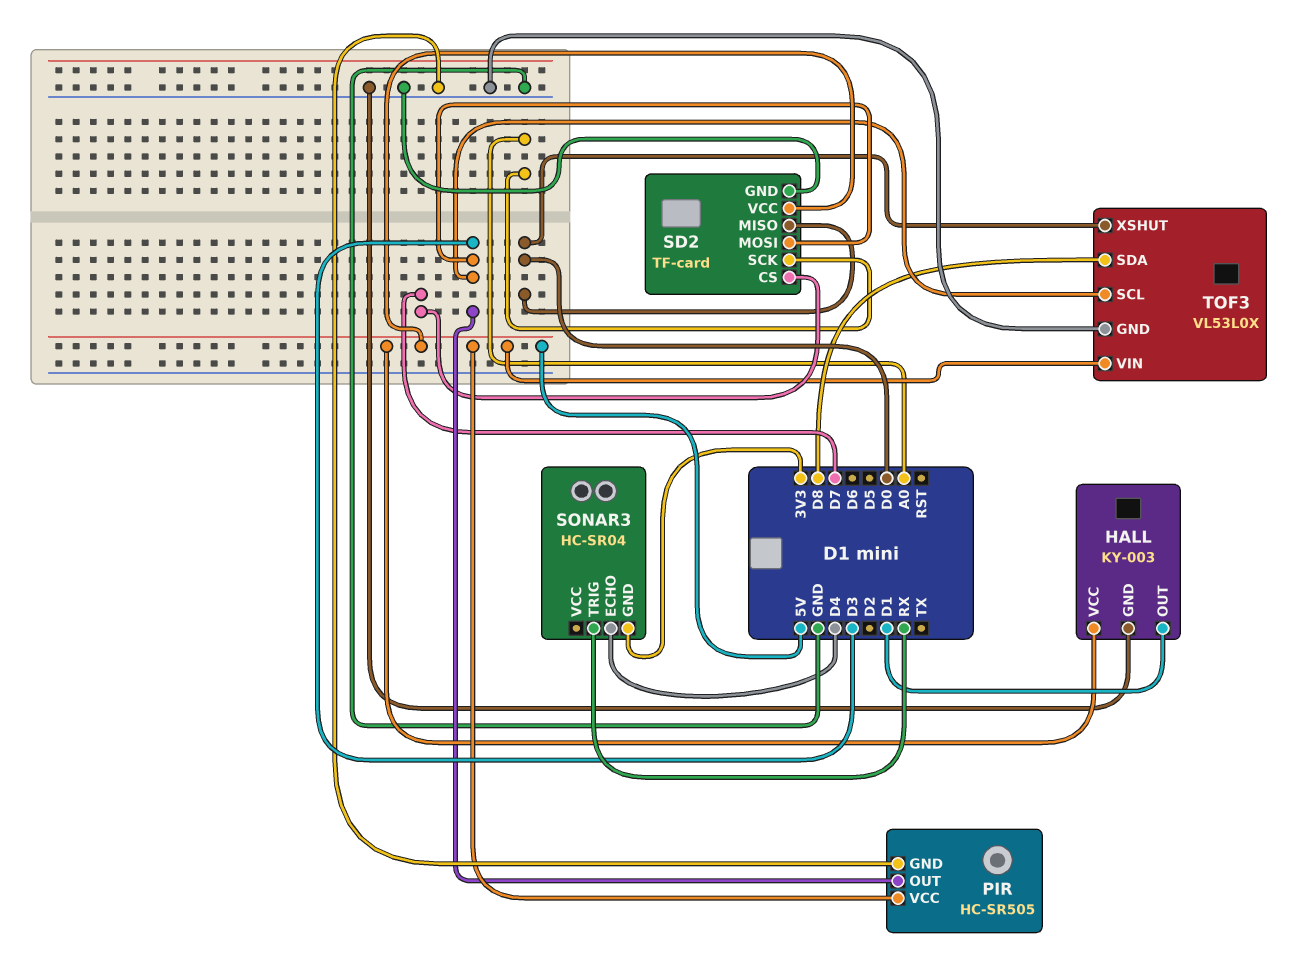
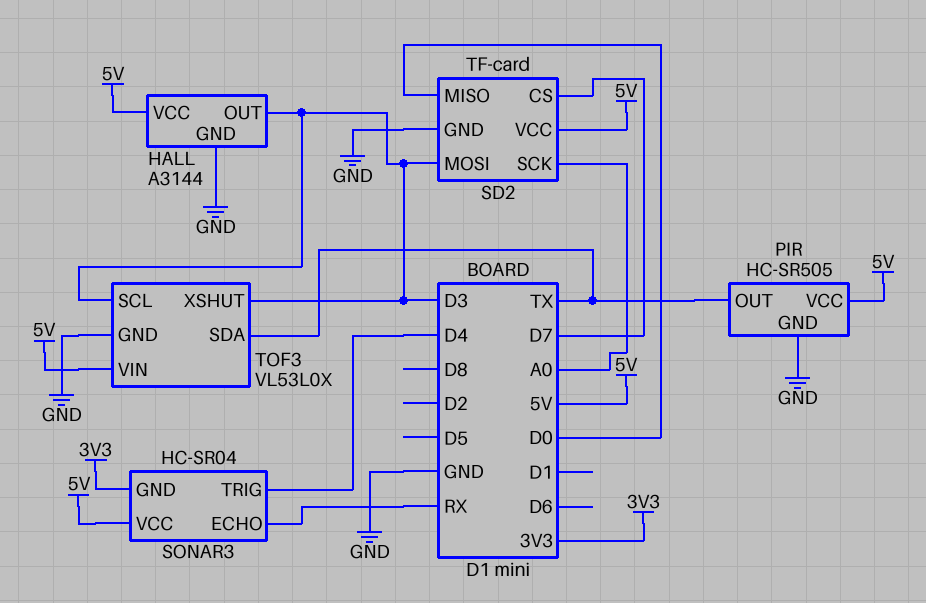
HALL: KY-003 -> A3144
HALL pin OUT: D1 -> D3
PIR pin OUT: D3 -> TX
SONAR3 pin ECHO: D4 -> RX
SONAR3 pin TRIG: RX -> D4
SONAR3 pin VCC: none -> 5V
TOF3 pin SDA: D8 -> TX
TOF3 pin XSHUT: D0 -> D3

